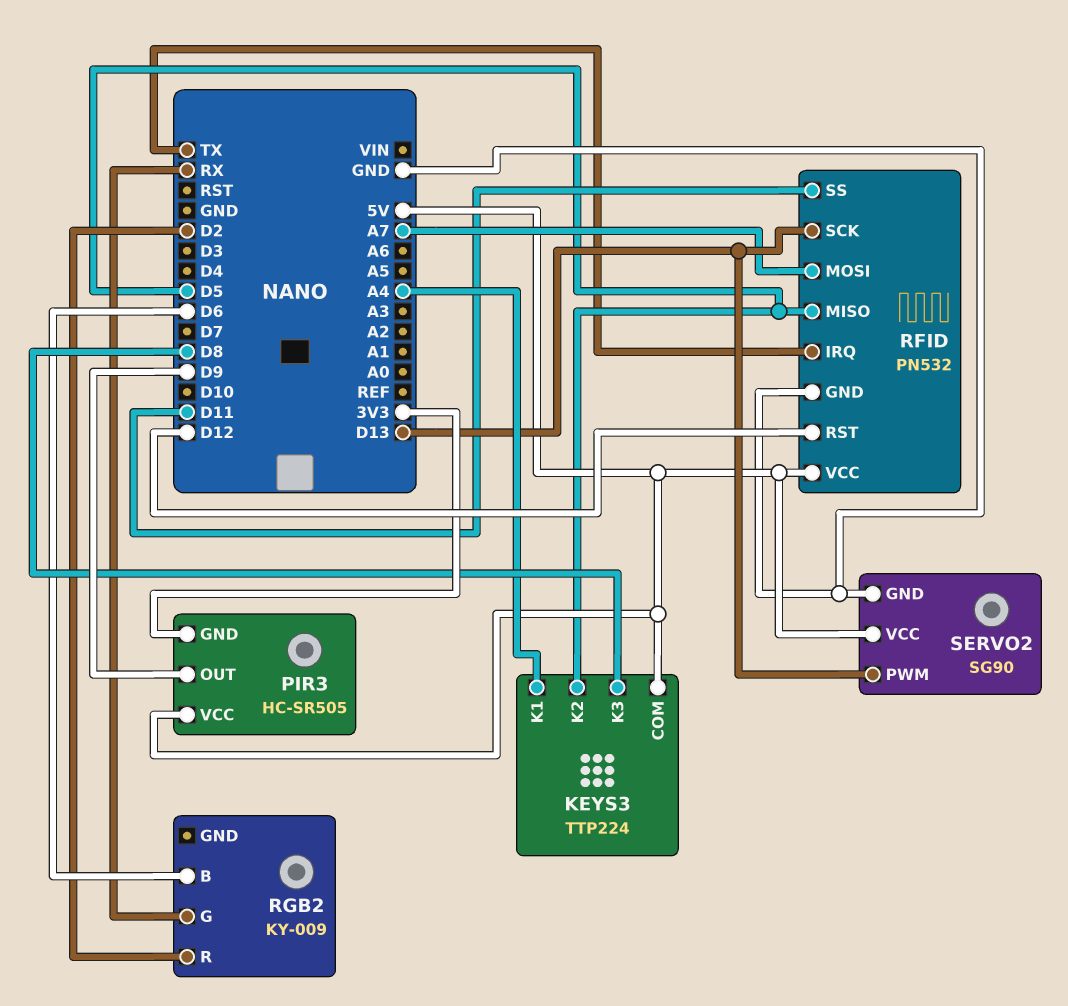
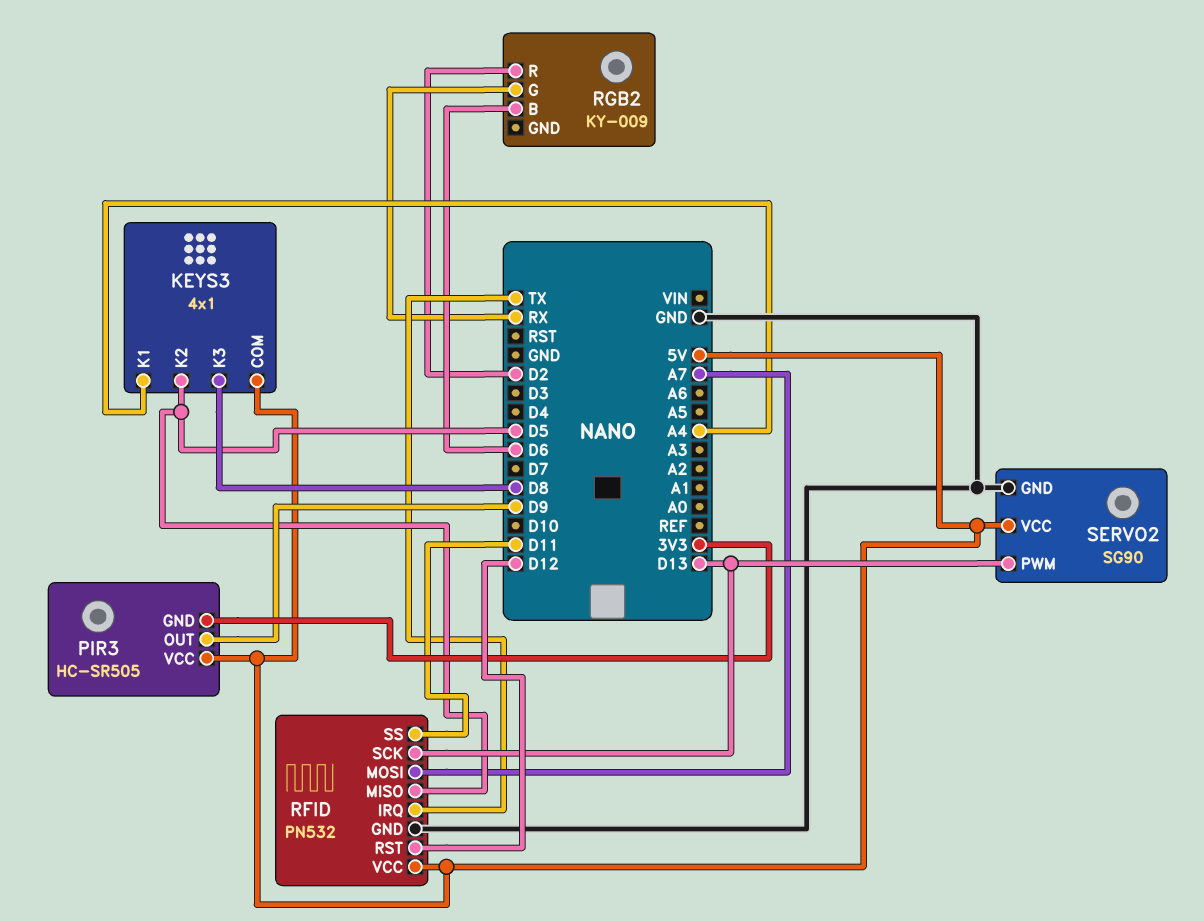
KEYS3: TTP224 -> 4x1

